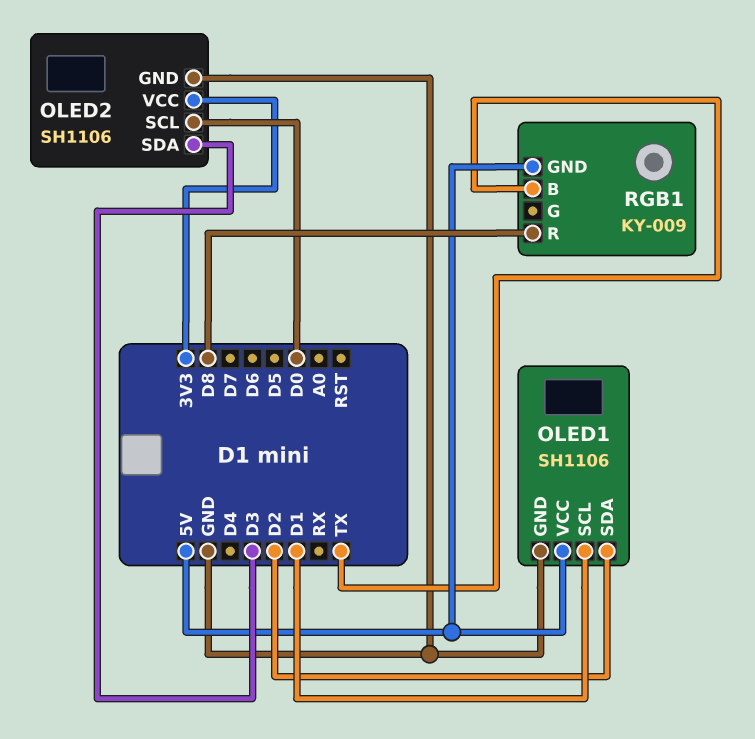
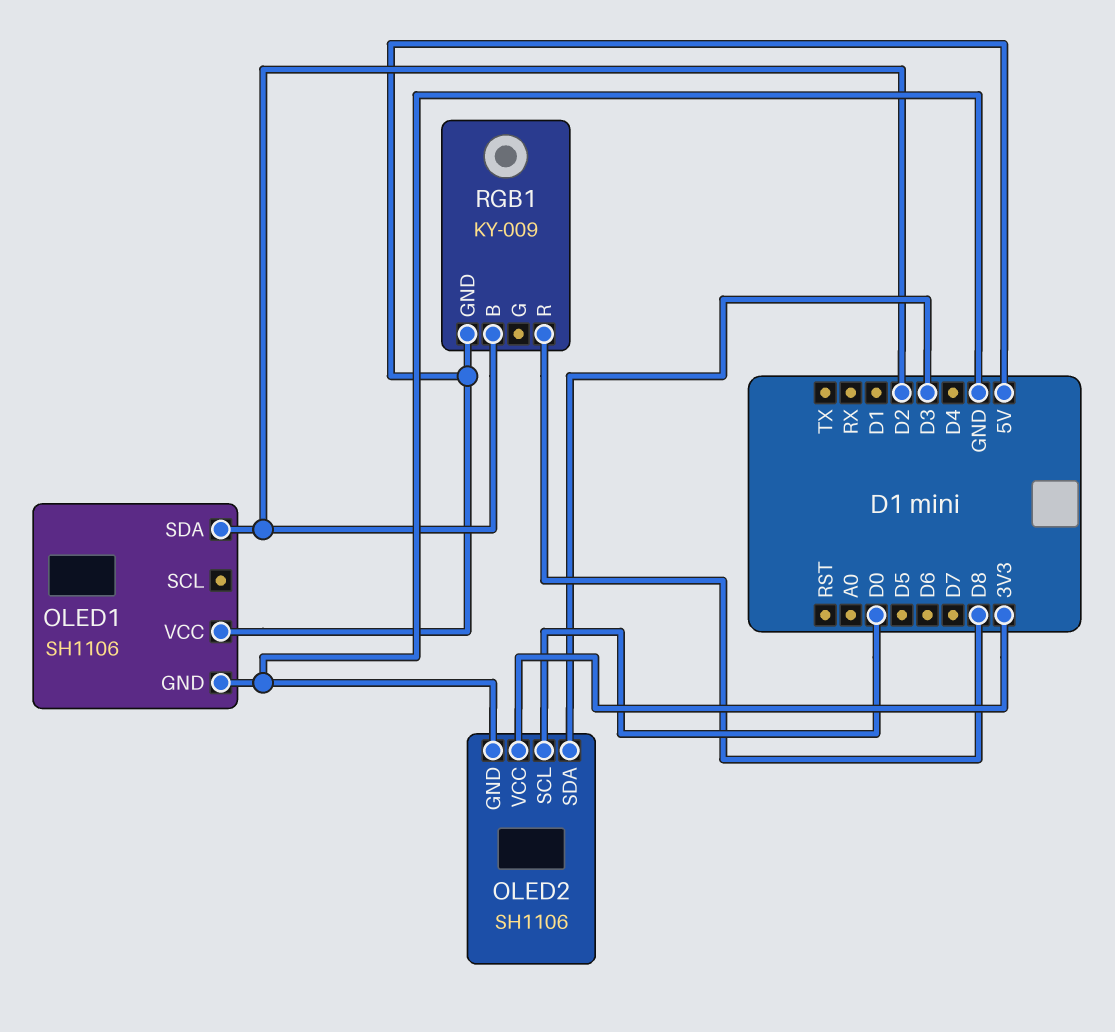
OLED1 pin SCL: D1 -> none
RGB1 pin B: TX -> D2

